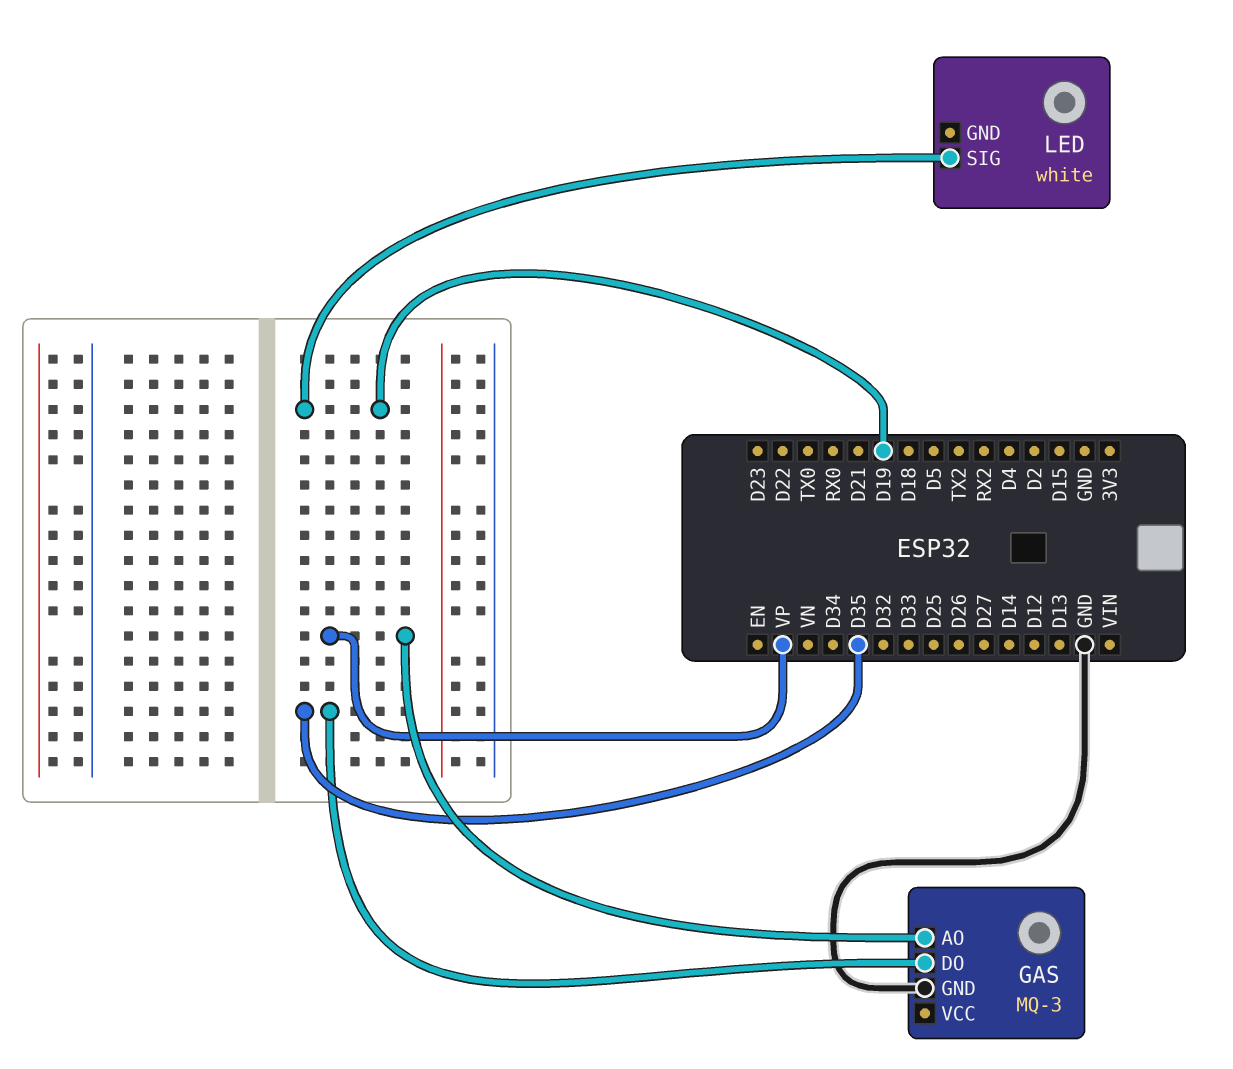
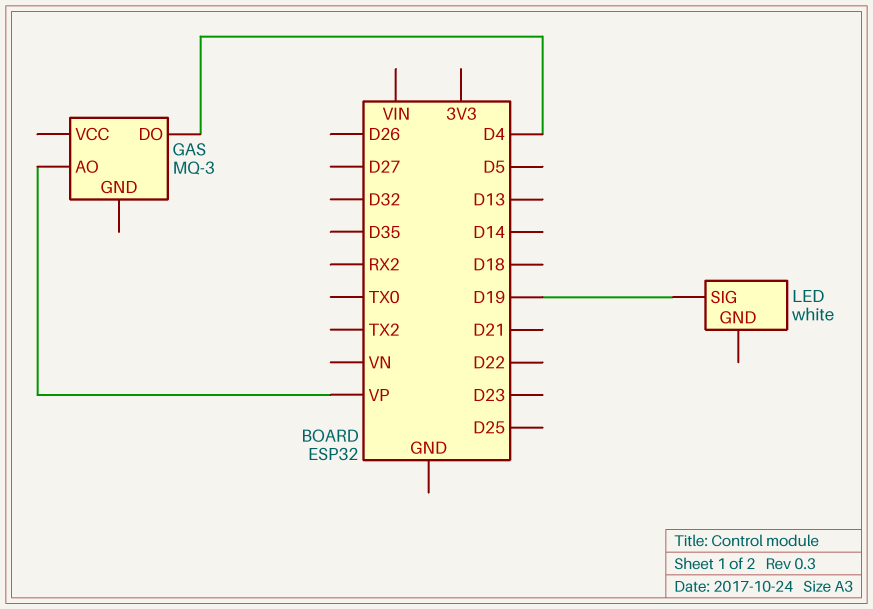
GAS pin DO: D35 -> D4
GAS pin GND: GND -> none

